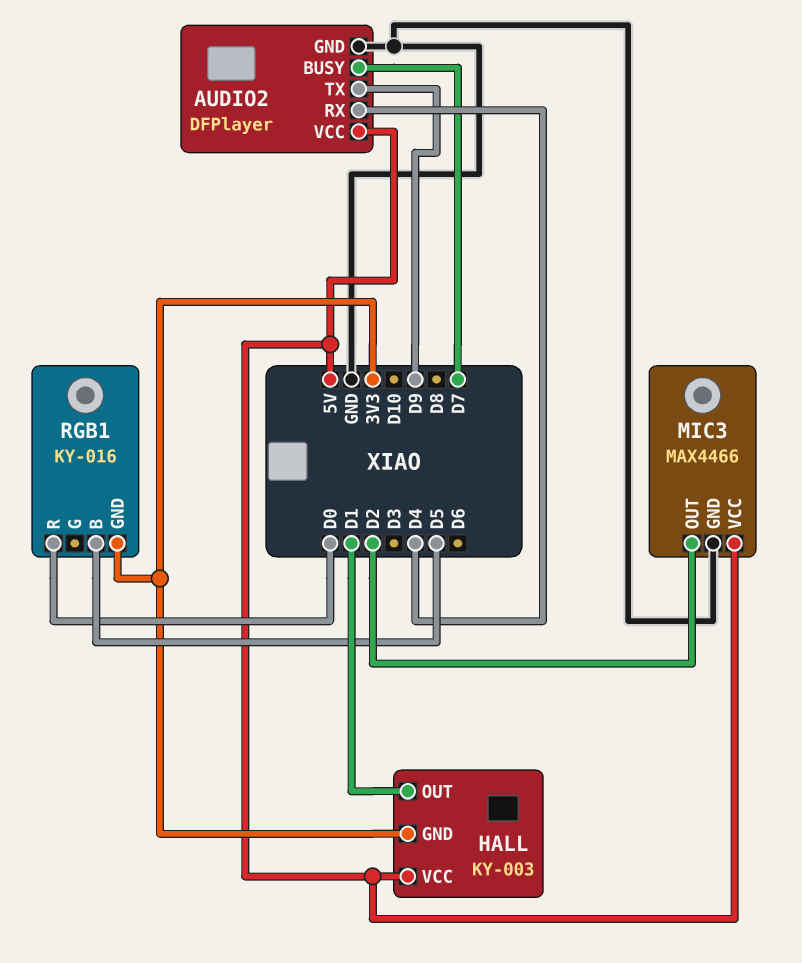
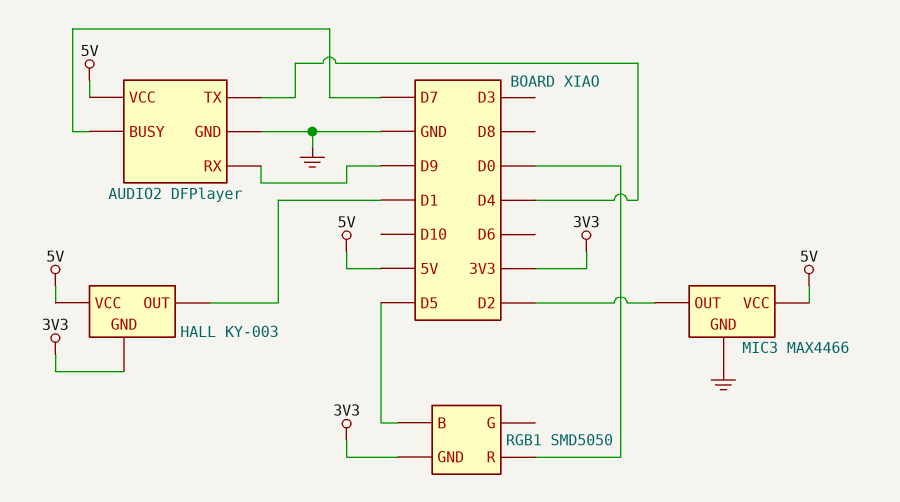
AUDIO2 pin RX: D4 -> D9
AUDIO2 pin TX: D9 -> D4
RGB1: KY-016 -> SMD5050

